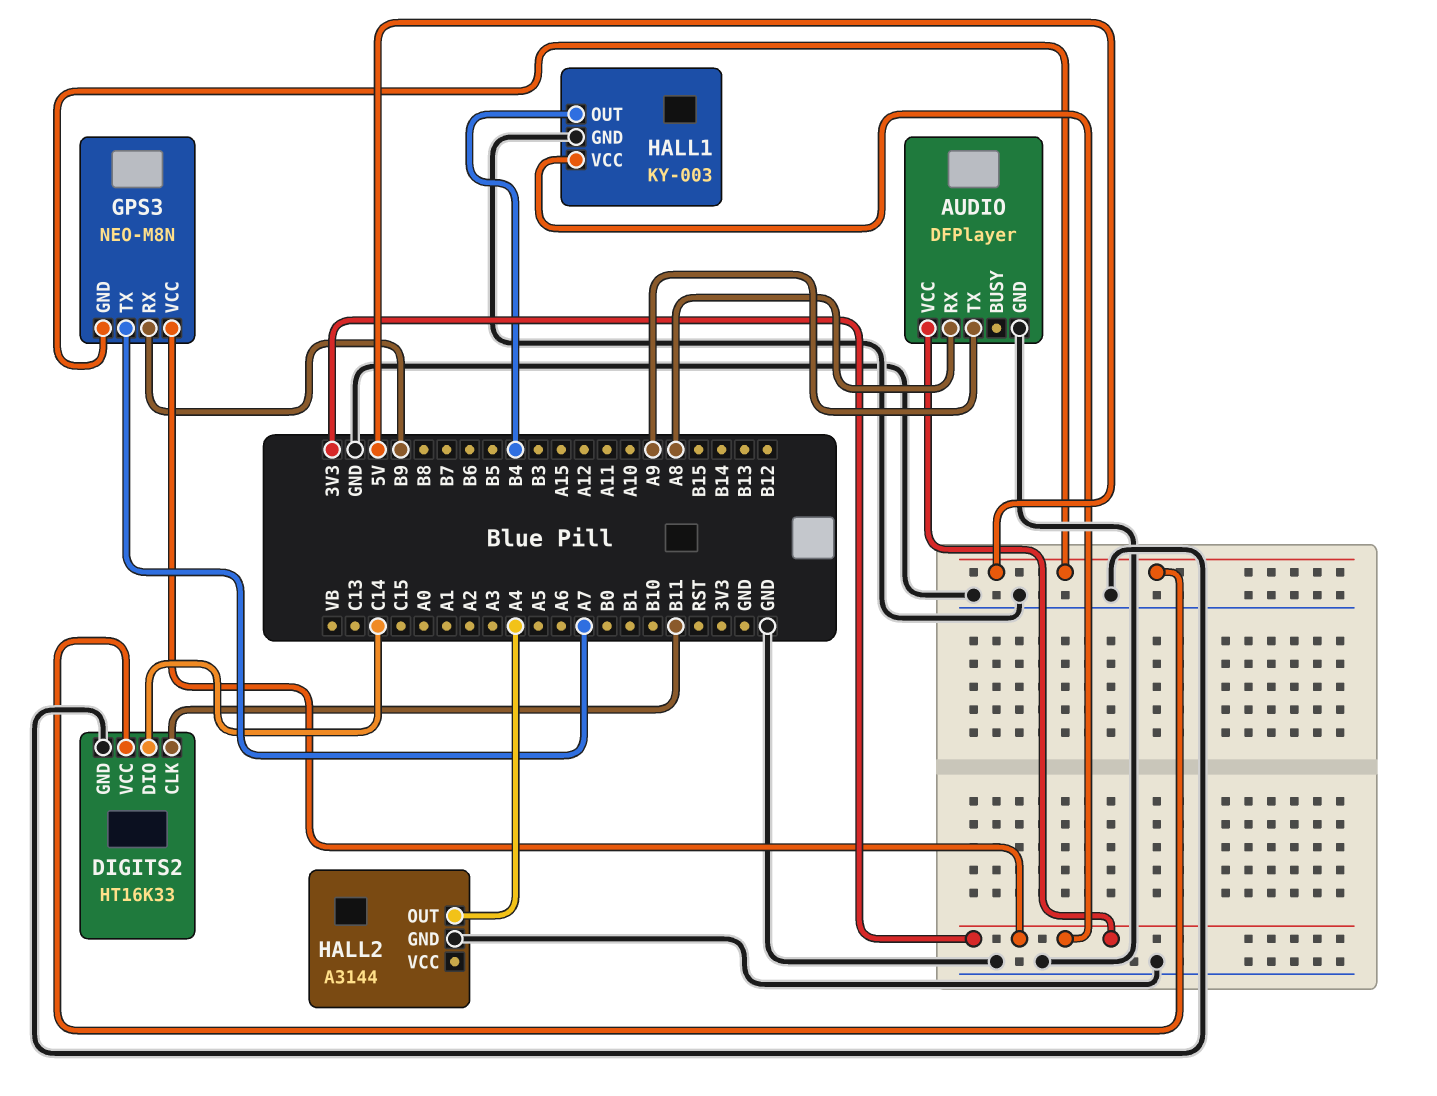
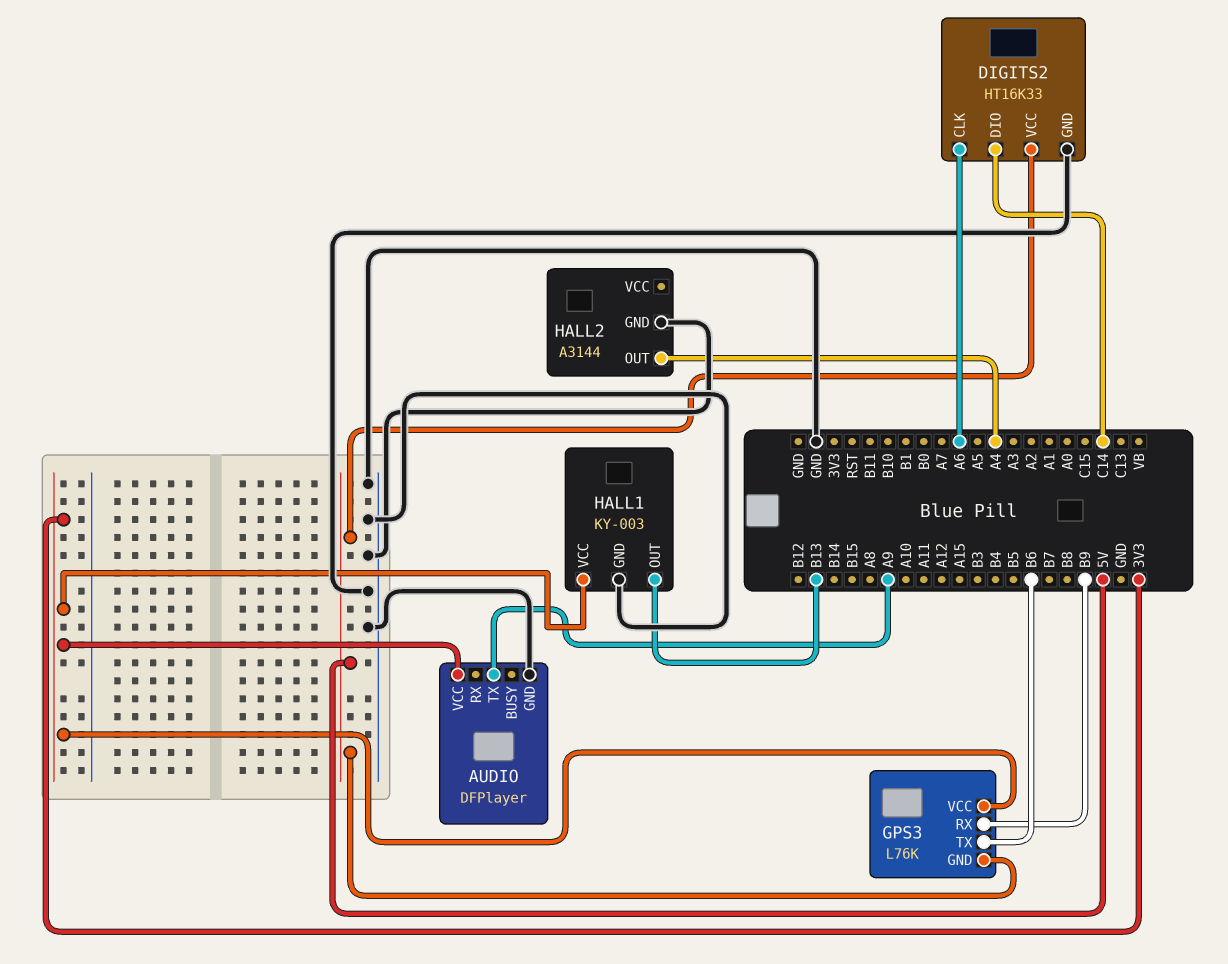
AUDIO pin RX: A8 -> none
DIGITS2 pin CLK: B11 -> A6
GPS3: NEO-M8N -> L76K
GPS3 pin TX: A7 -> B6
HALL1 pin OUT: B4 -> B13

